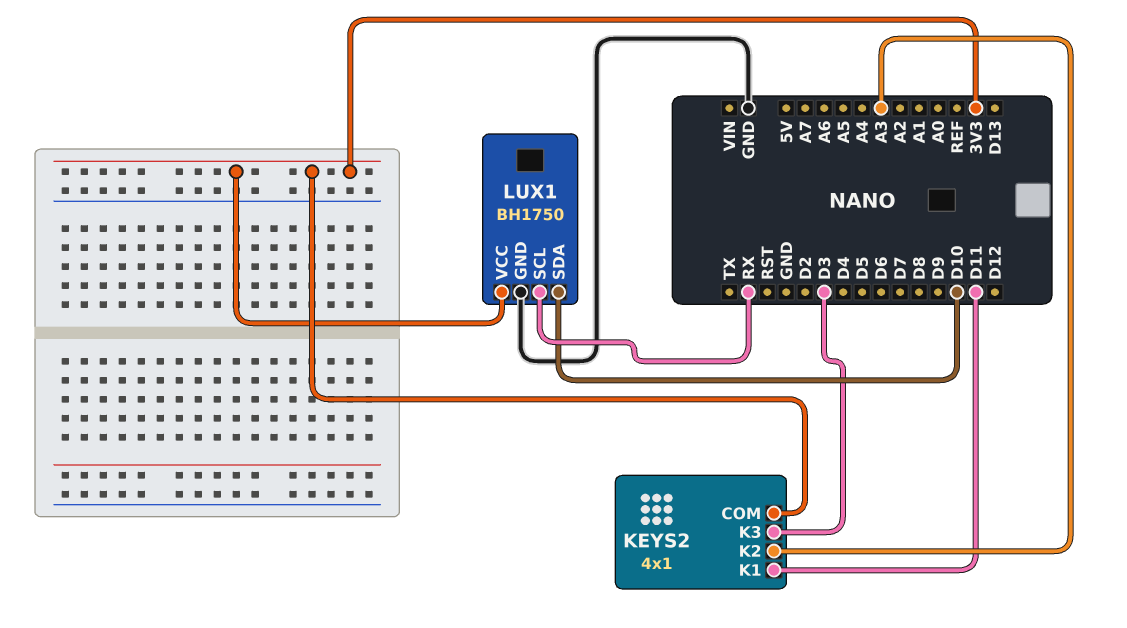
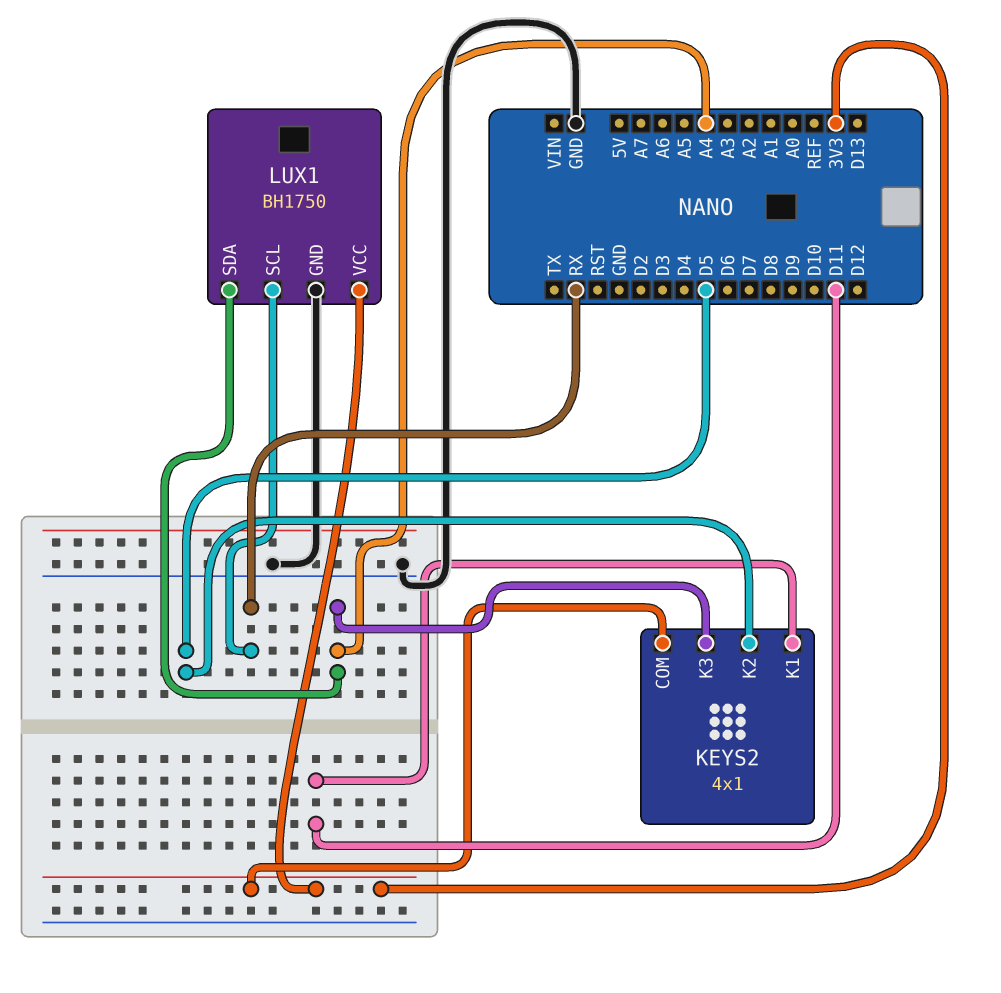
KEYS2 pin K2: A3 -> D5
KEYS2 pin K3: D3 -> A4
LUX1 pin SDA: D10 -> A4

